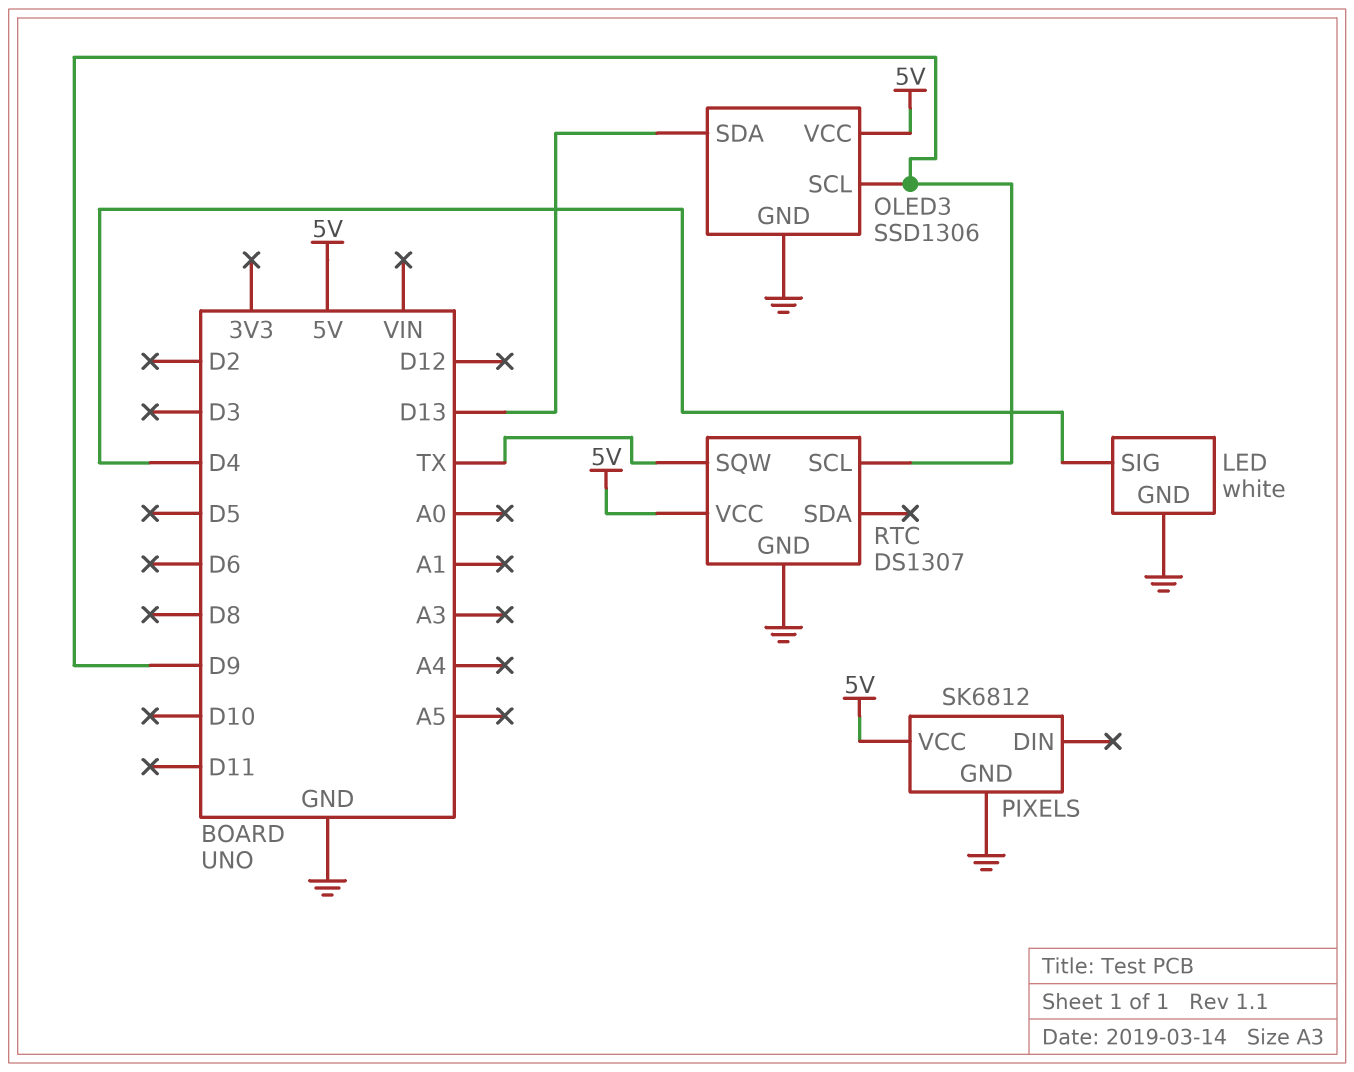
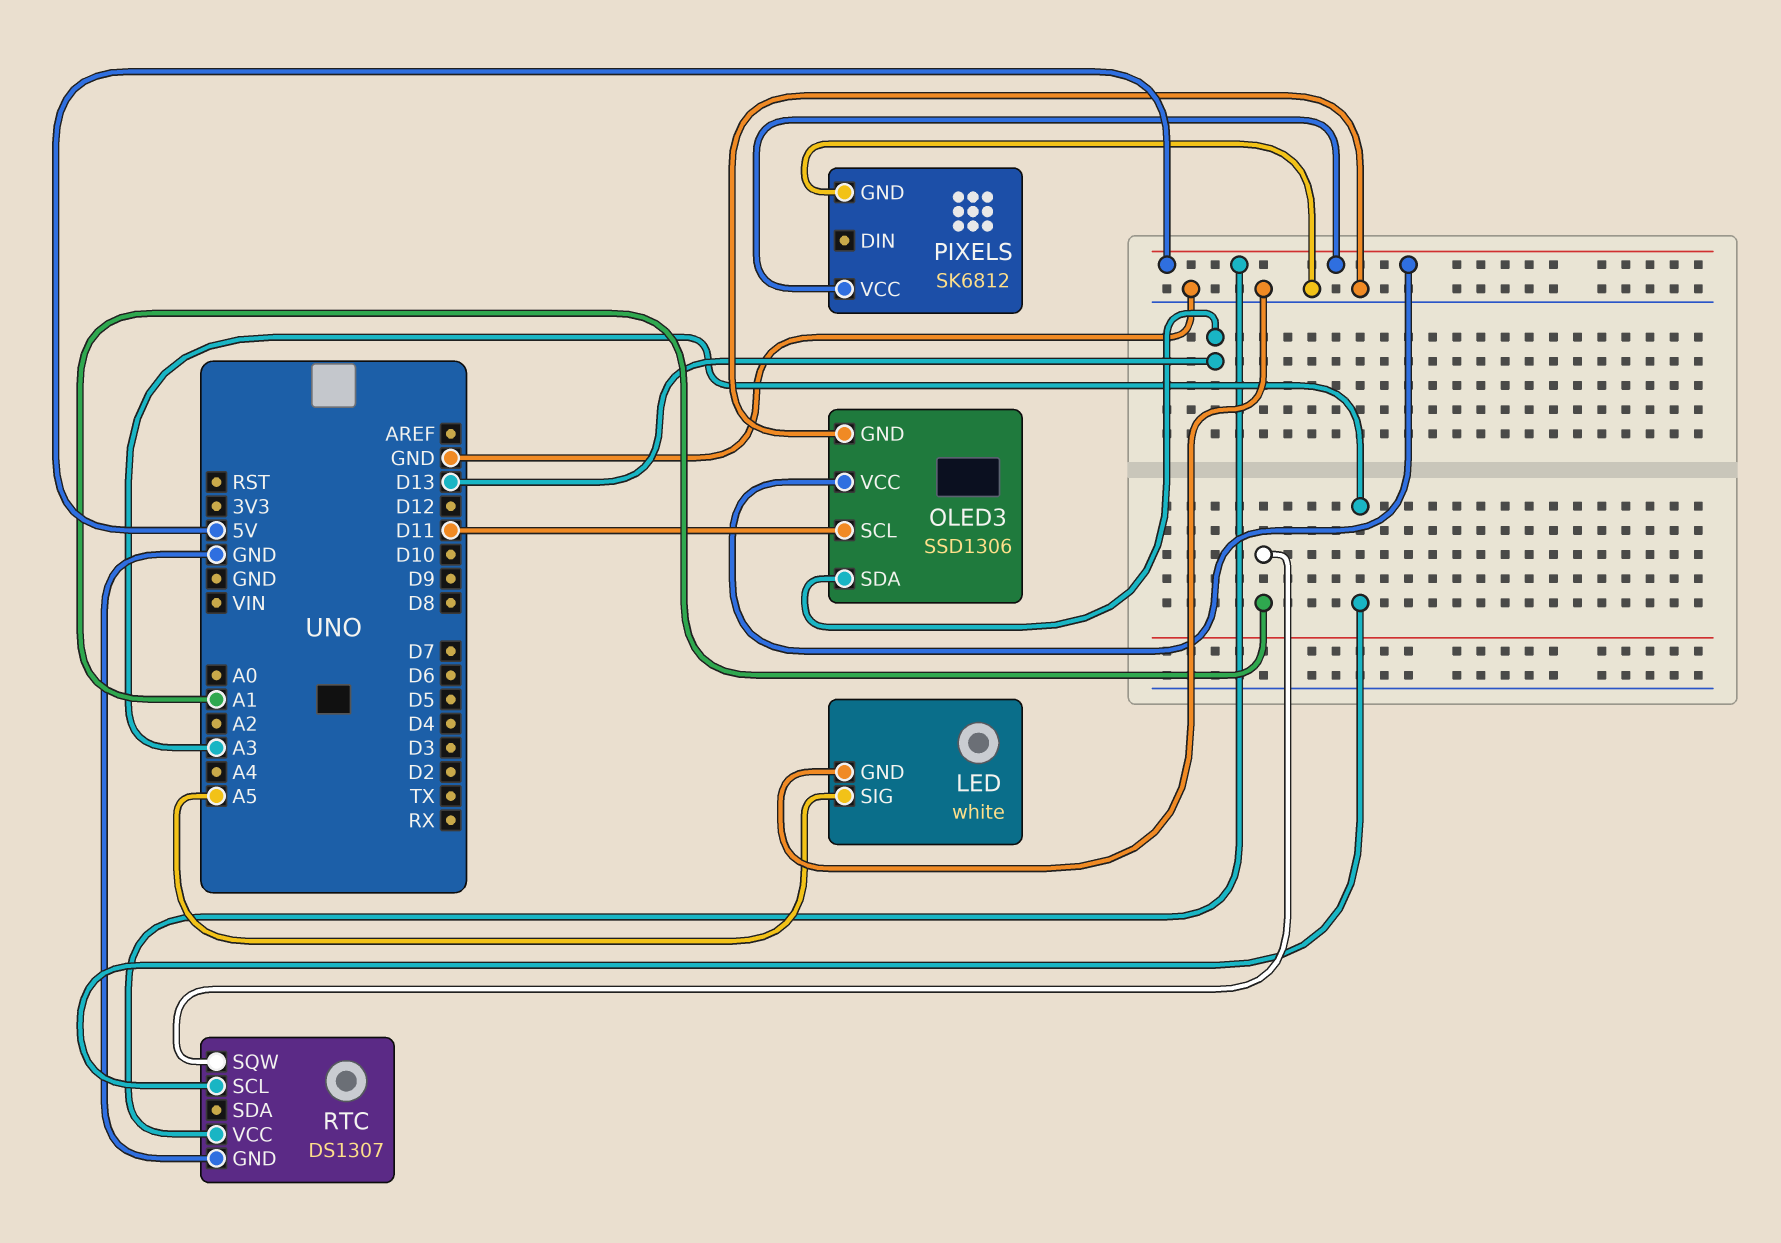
LED pin SIG: D4 -> A5
OLED3 pin SCL: D9 -> D11
RTC pin SCL: D9 -> A3
RTC pin SQW: TX -> A1

